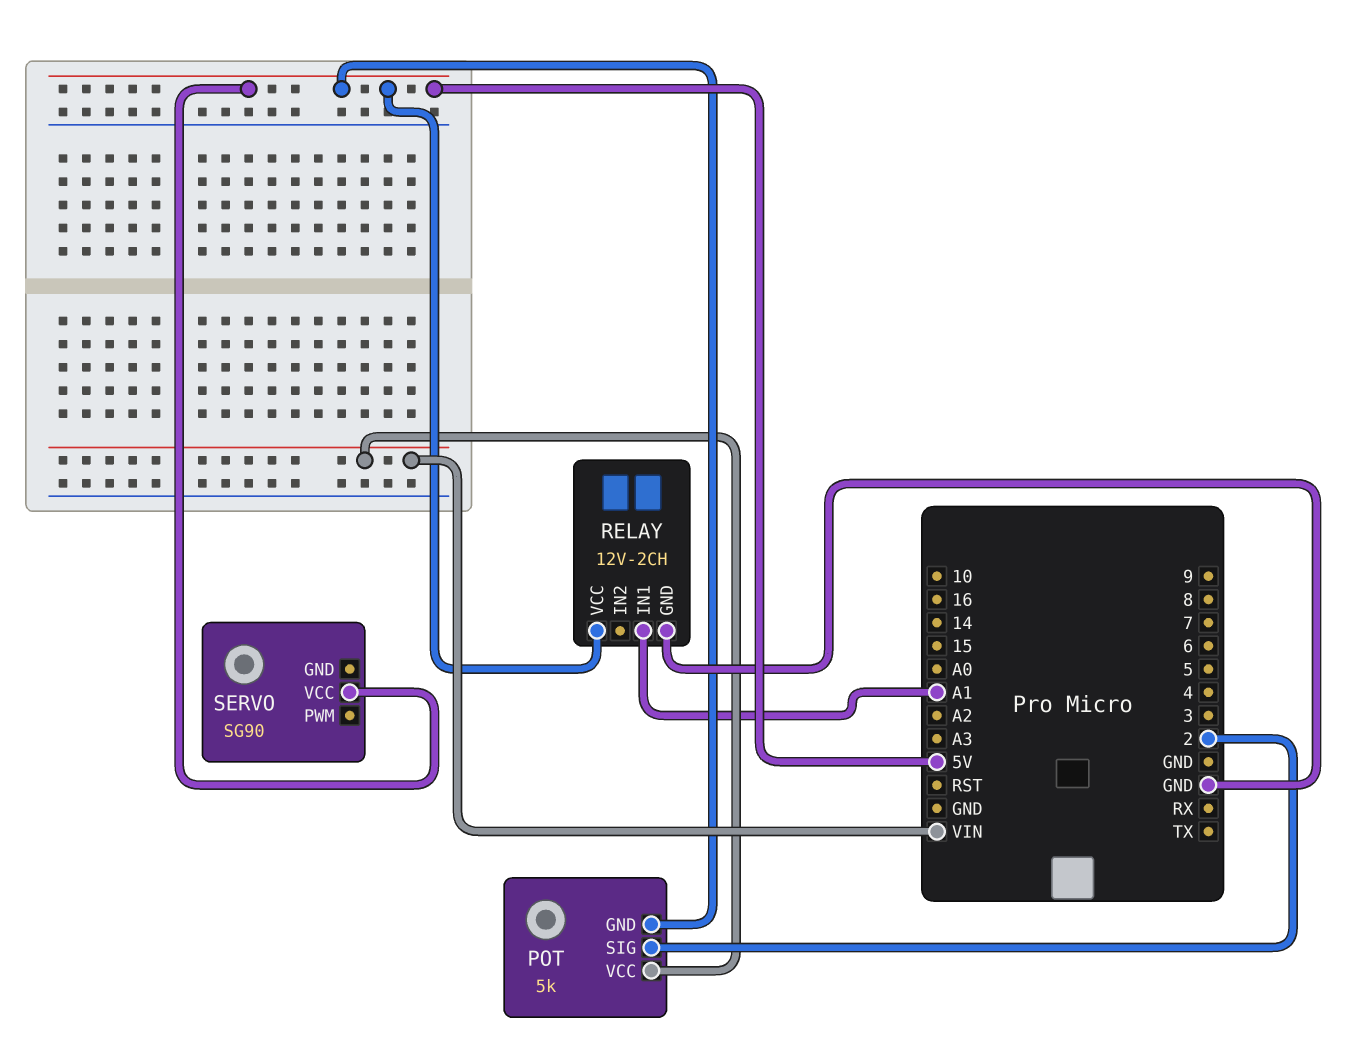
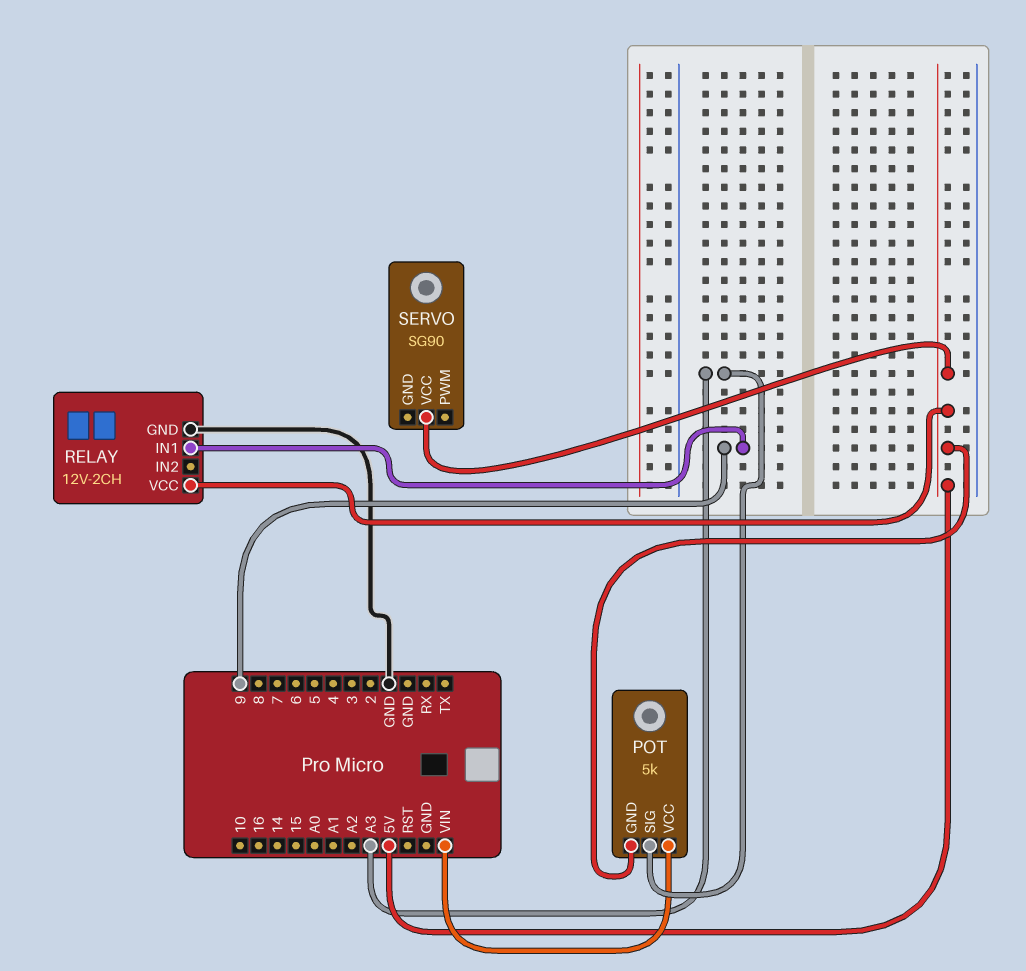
POT pin SIG: 2 -> A3
RELAY pin IN1: A1 -> 9

